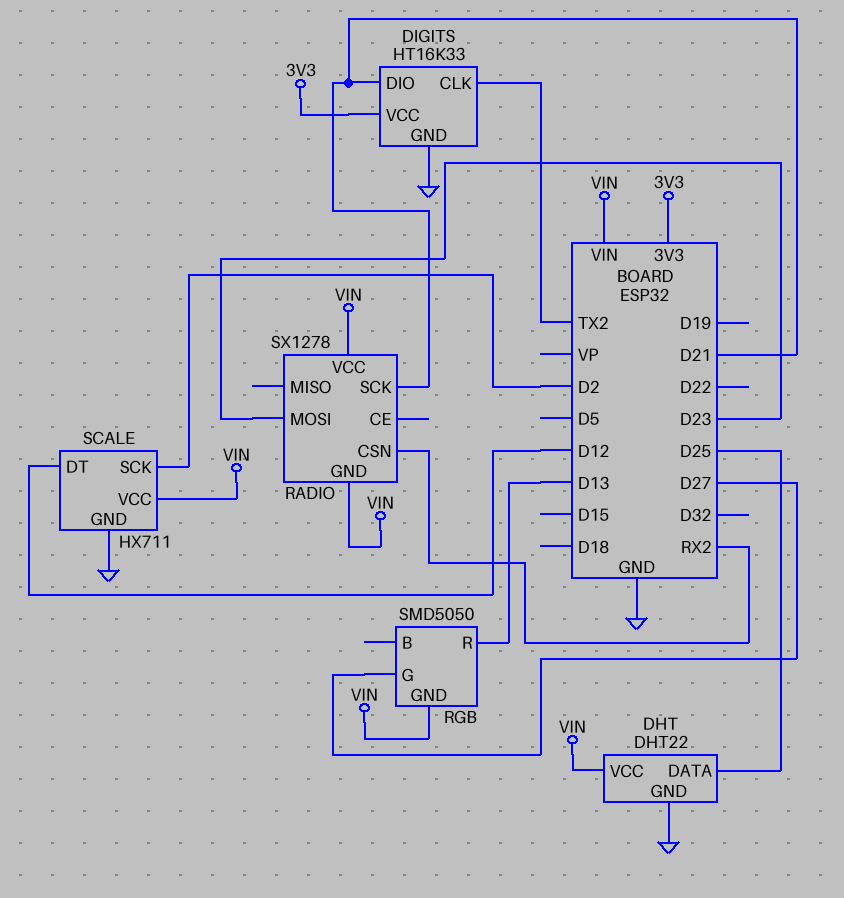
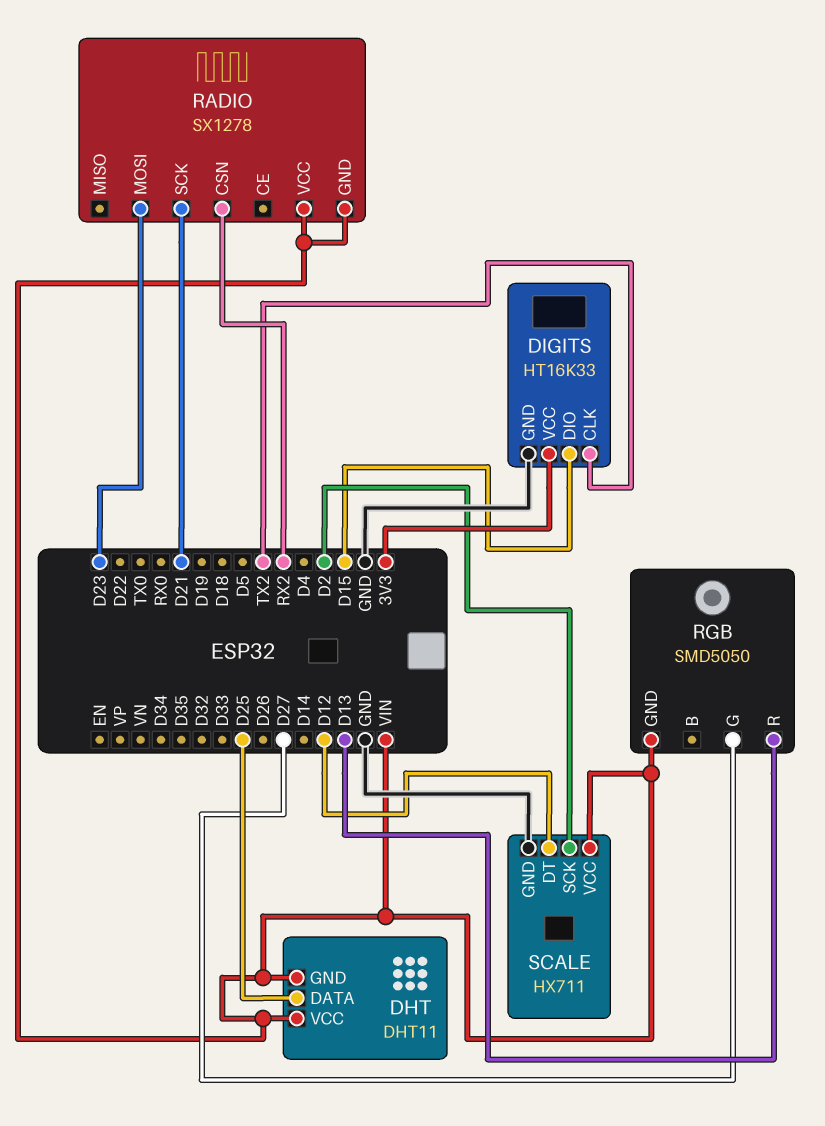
DHT: DHT22 -> DHT11
DHT pin GND: GND -> VIN
DIGITS pin DIO: D21 -> D15

